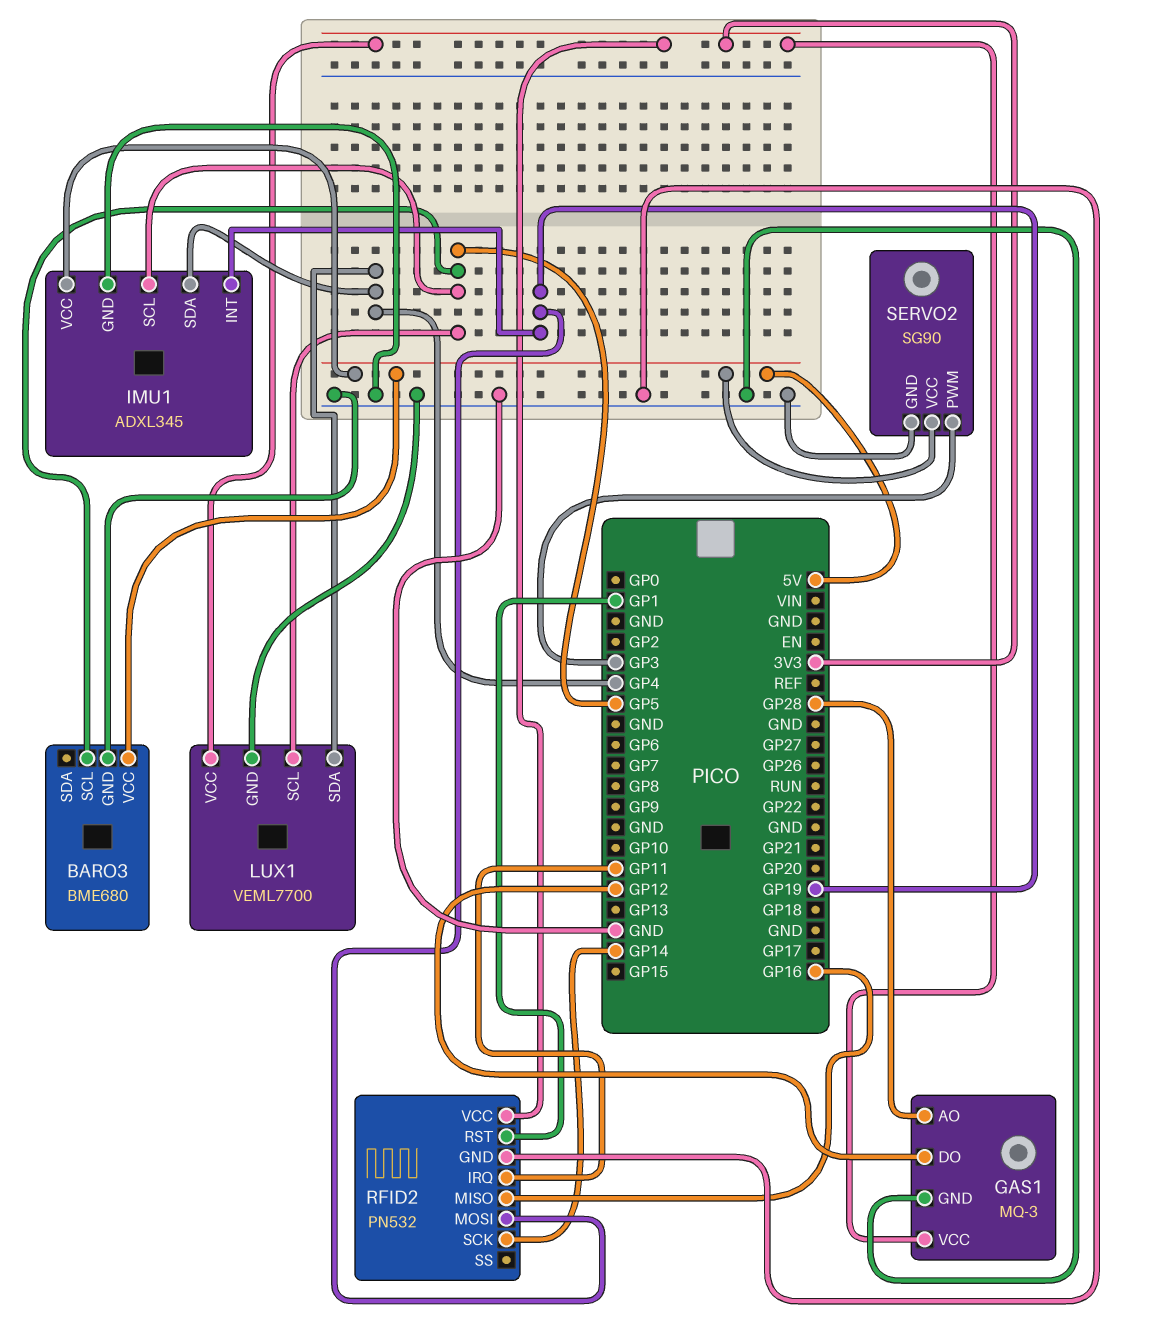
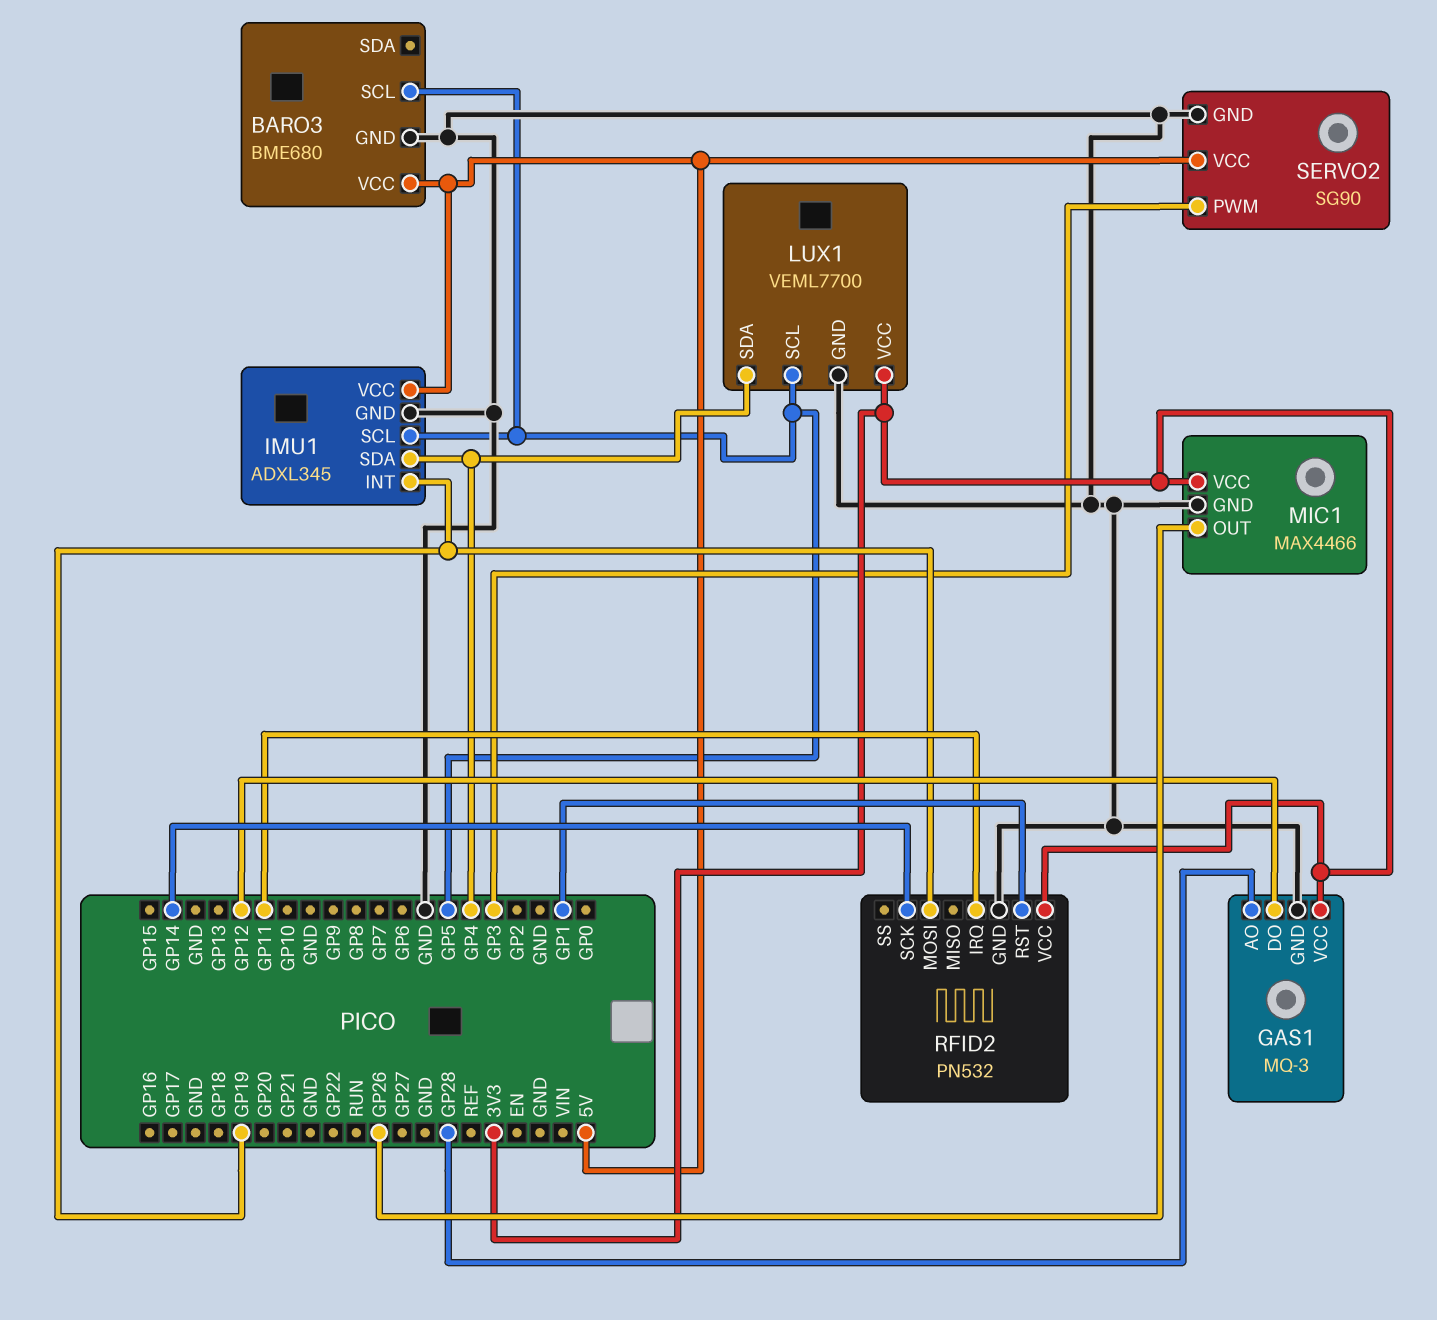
MIC1: none -> MAX4466
MIC1 pin GND: none -> GND
MIC1 pin OUT: none -> GP26
MIC1 pin VCC: none -> 3V3
RFID2 pin MISO: GP16 -> none

